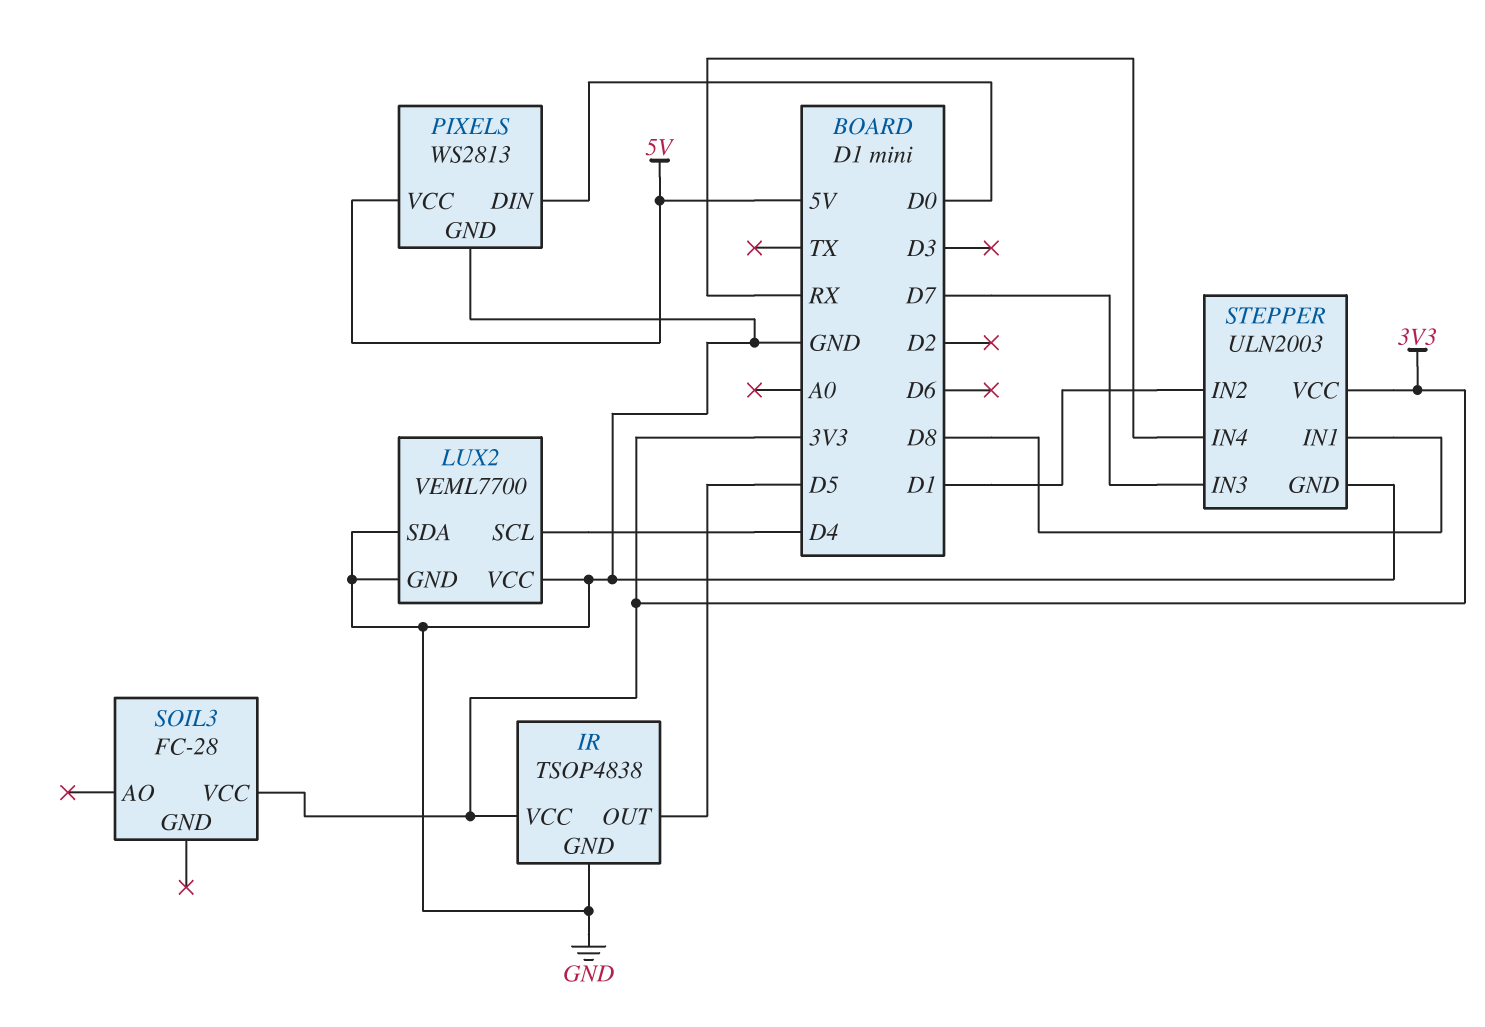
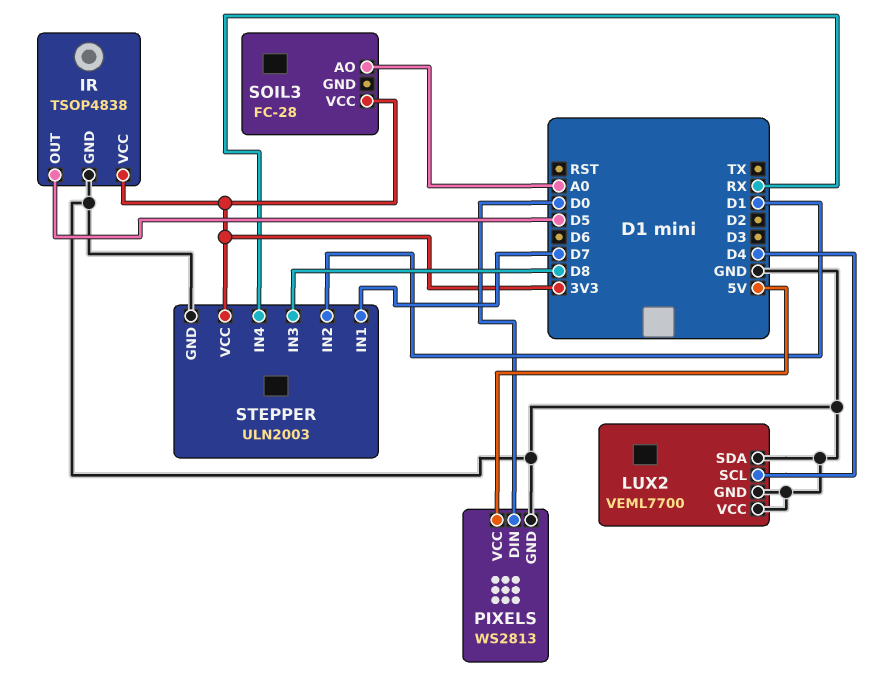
SOIL3 pin AO: none -> A0
STEPPER pin IN1: D8 -> D7
STEPPER pin IN3: D7 -> D8

